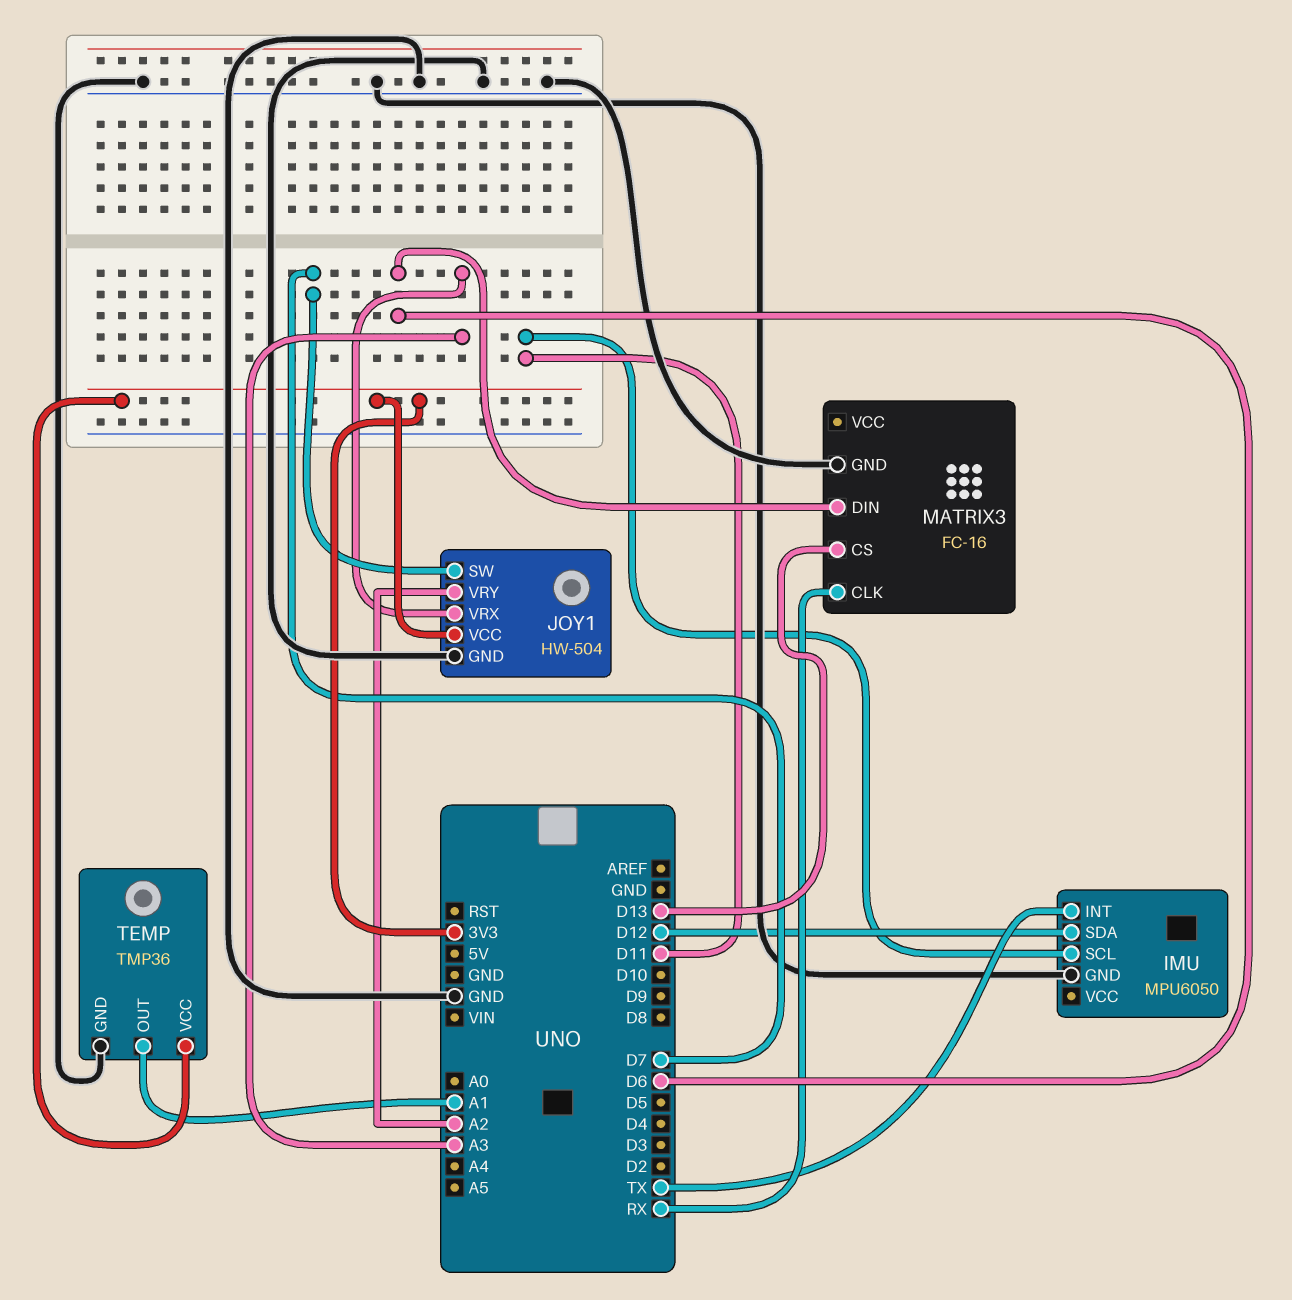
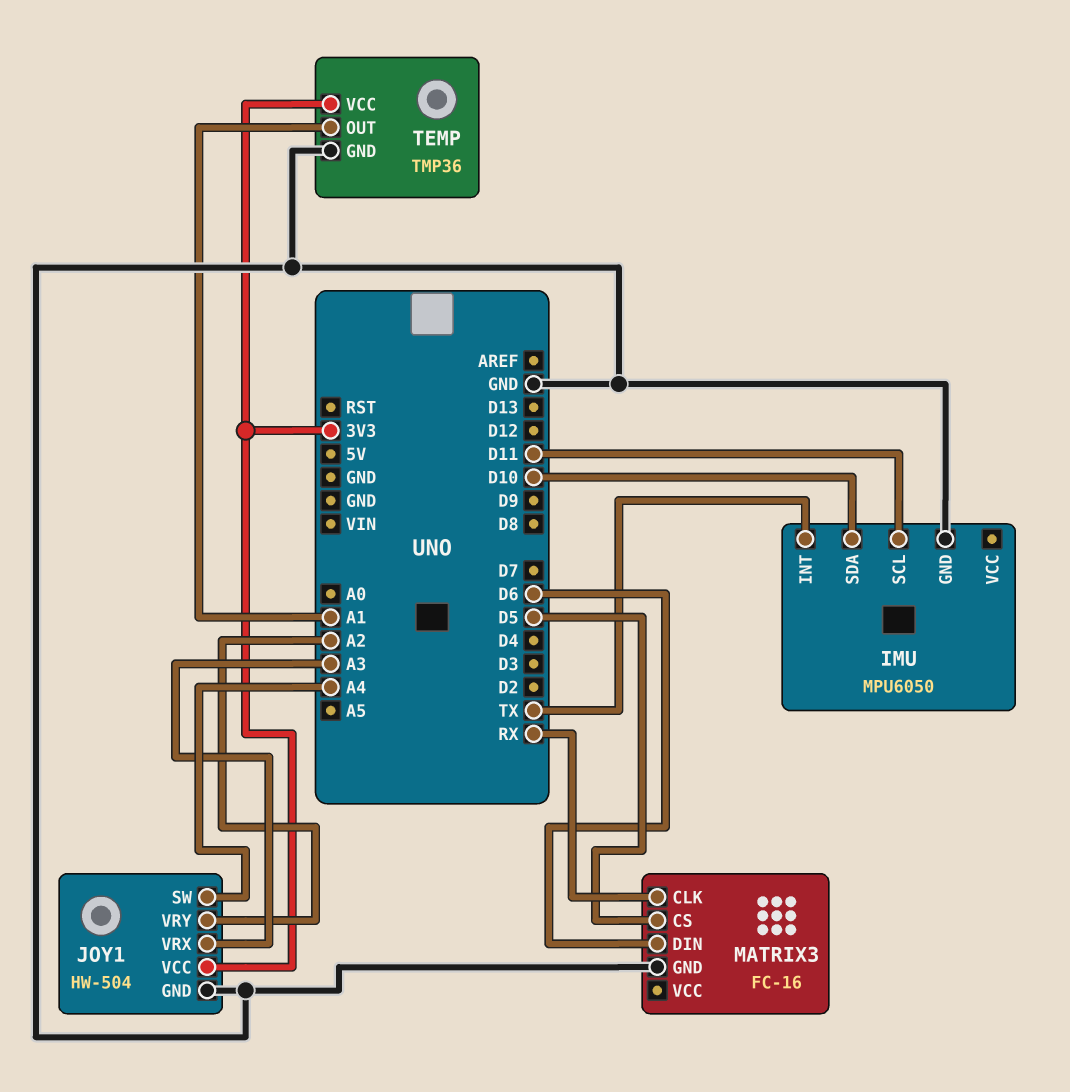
IMU pin SDA: D12 -> D10
JOY1 pin SW: D7 -> A4
MATRIX3 pin CS: D13 -> D5

